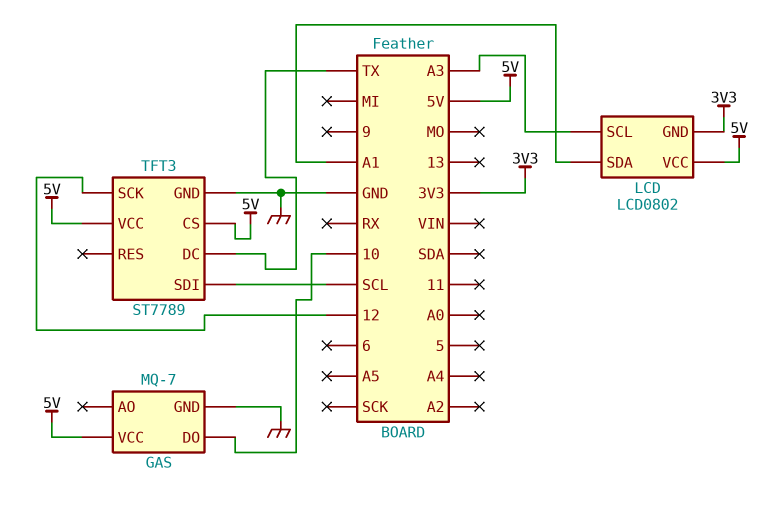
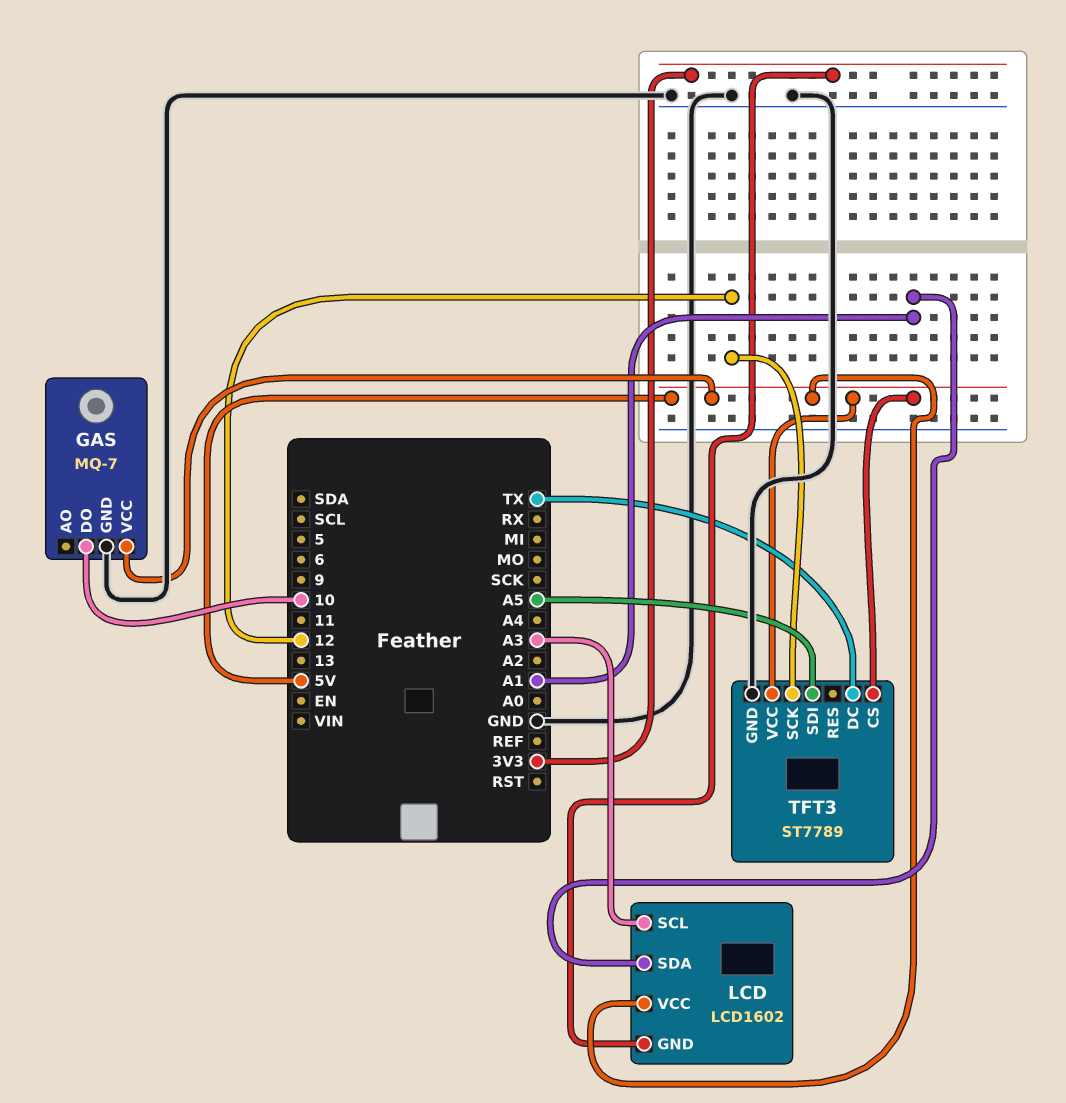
LCD: LCD0802 -> LCD1602
TFT3 pin SDI: SCL -> A5

